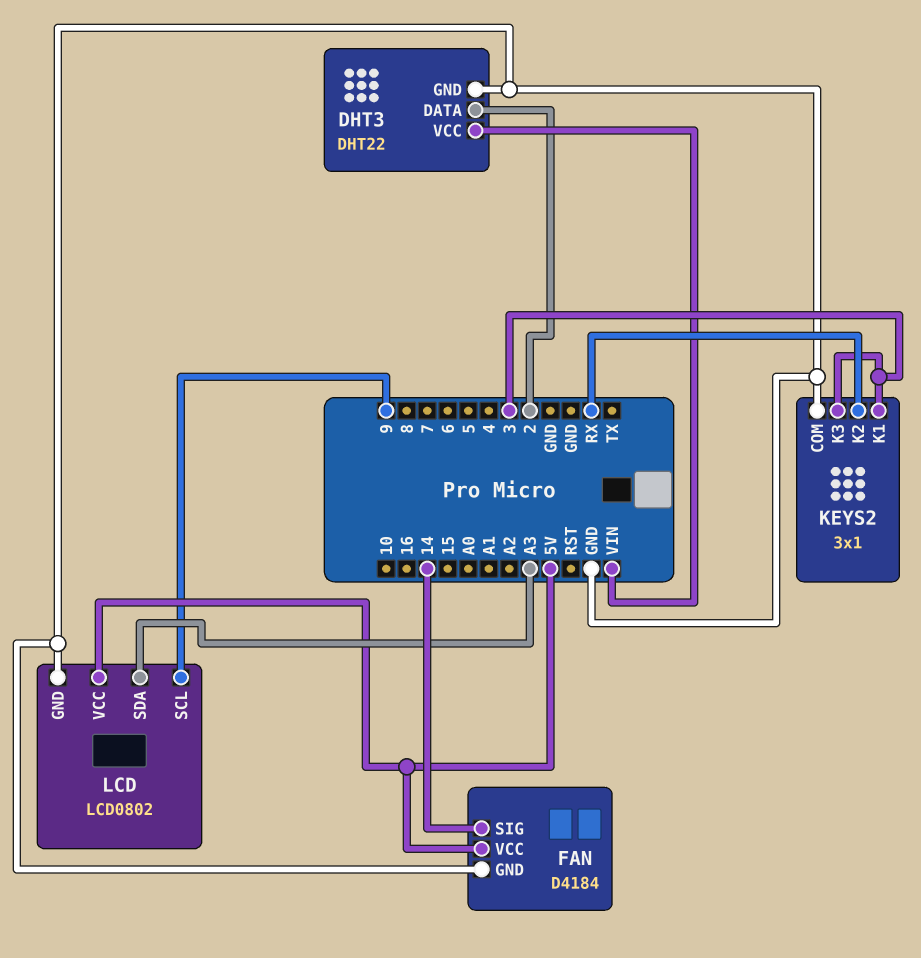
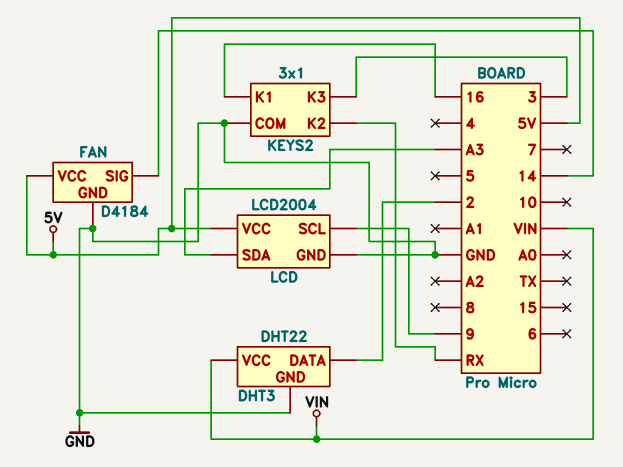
KEYS2 pin K1: 3 -> 16
LCD: LCD0802 -> LCD2004

